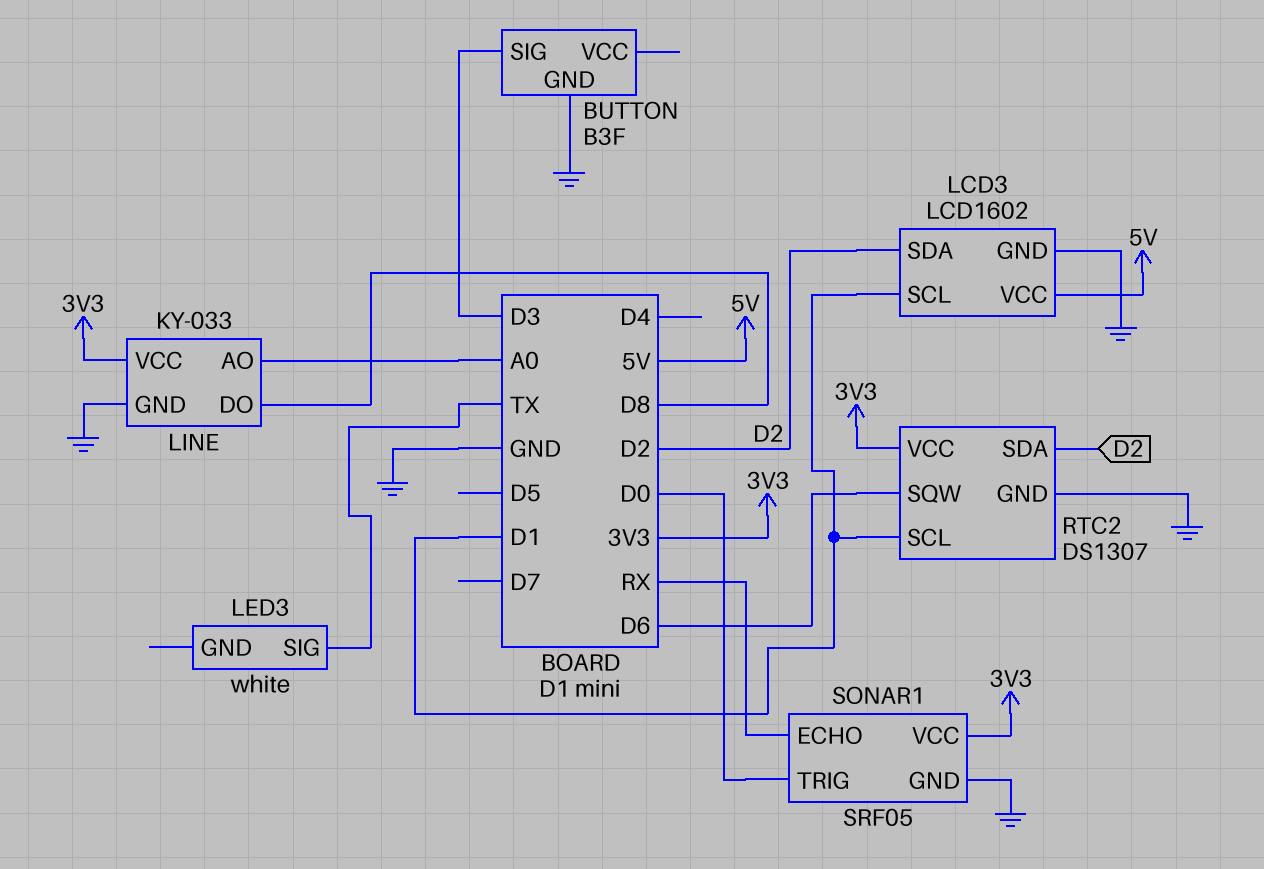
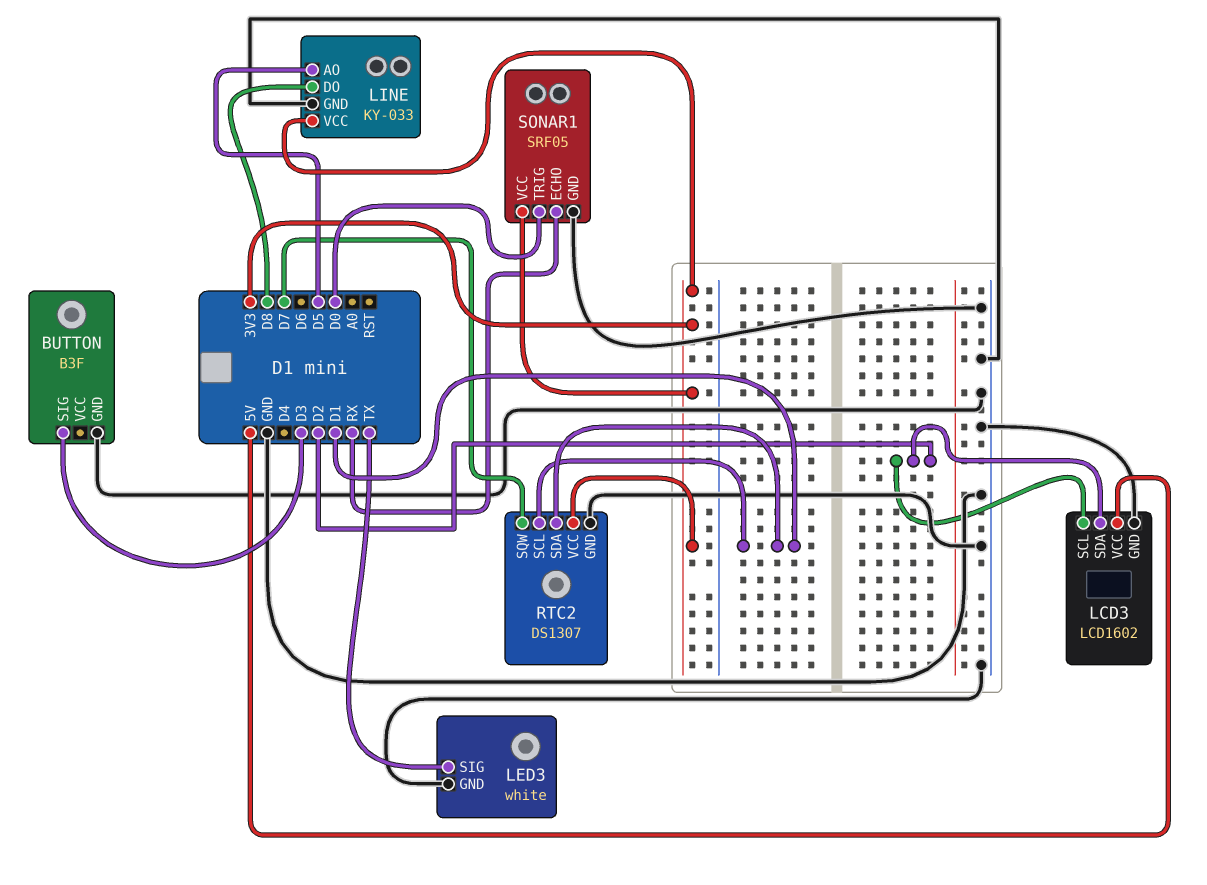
LCD3 pin SCL: D1 -> D2
LED3 pin GND: none -> GND
LINE pin AO: A0 -> D5
RTC2 pin SDA: D2 -> D1
RTC2 pin SQW: D6 -> D7

